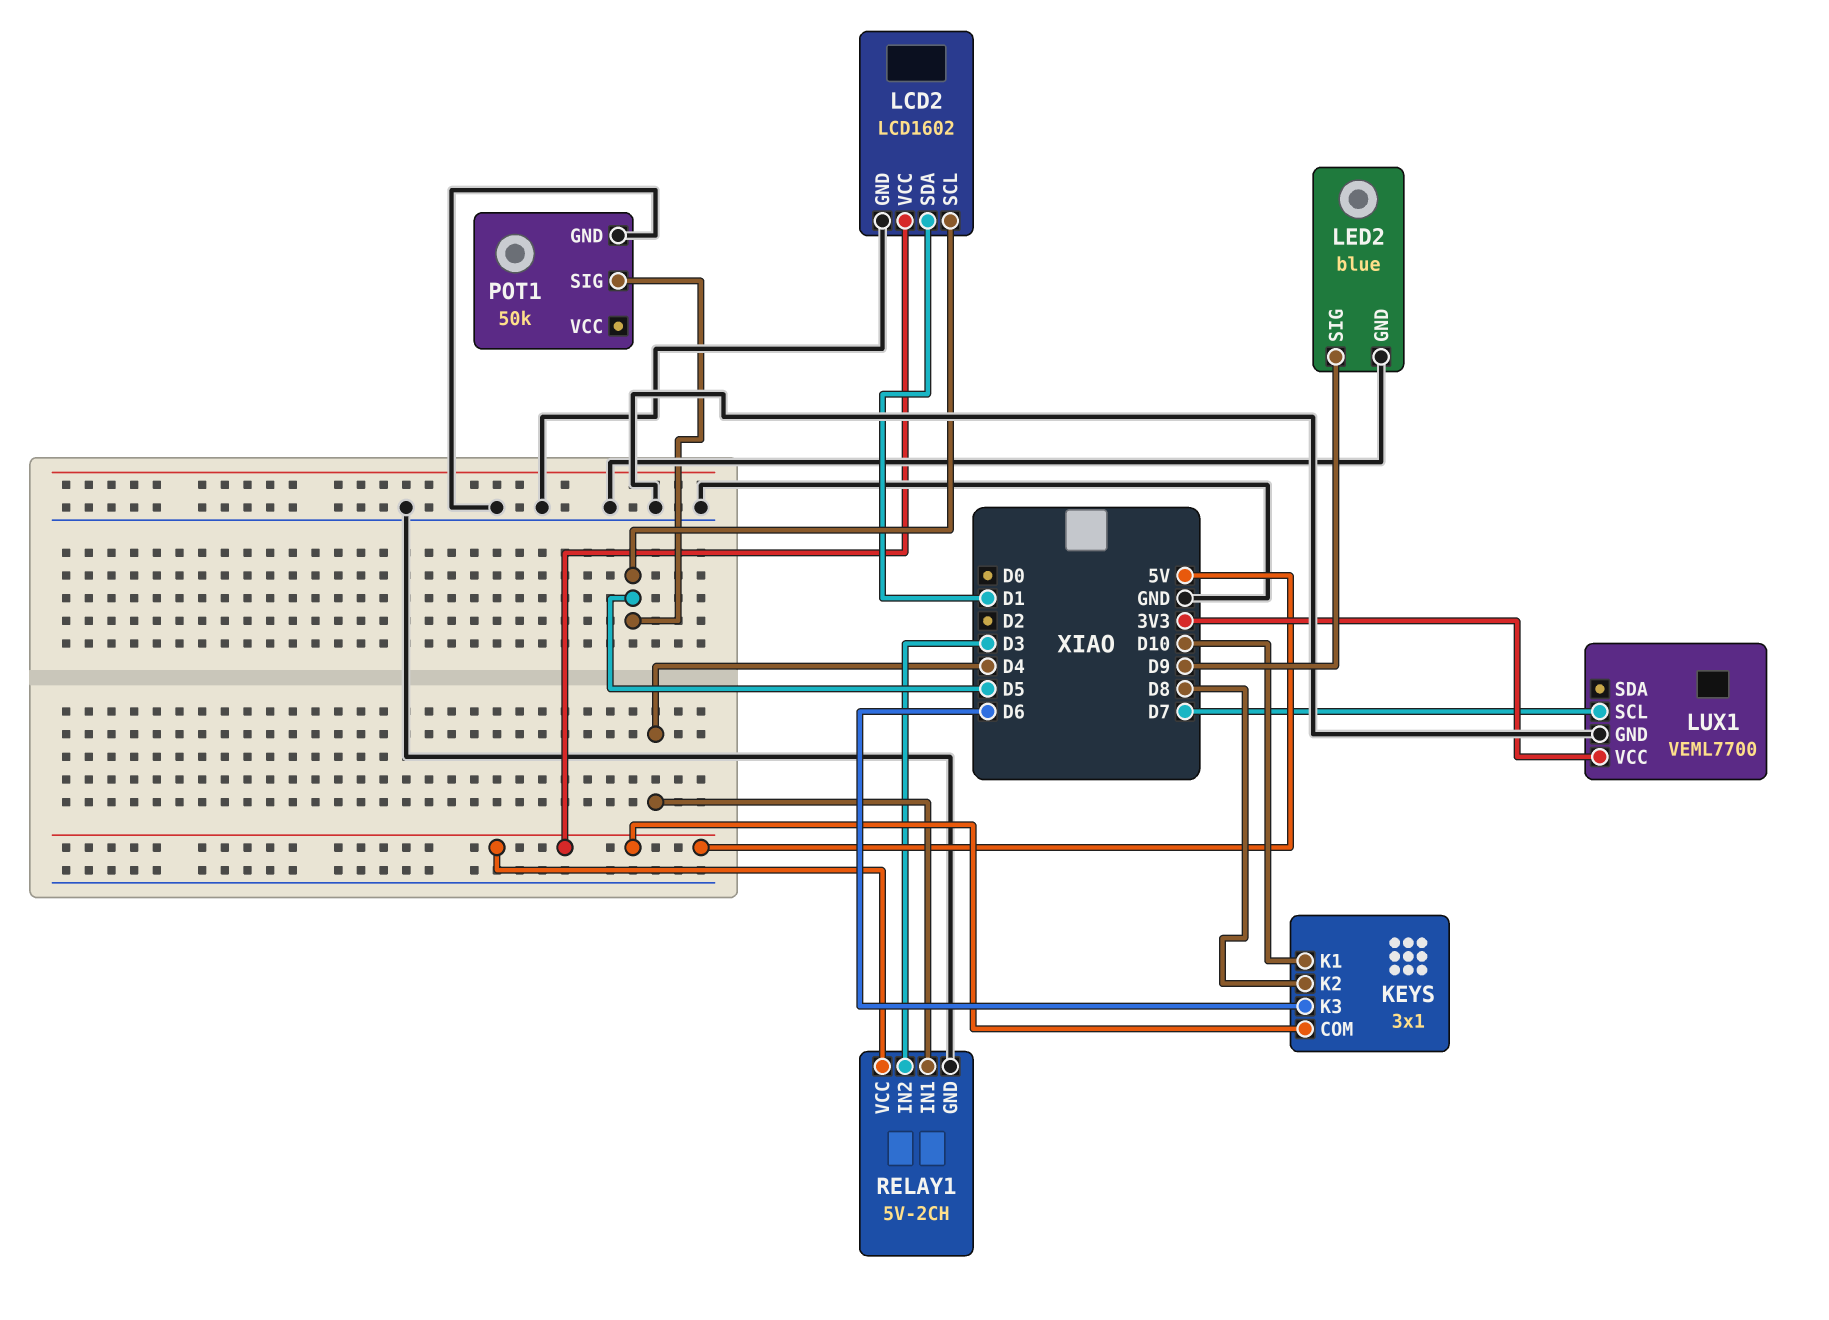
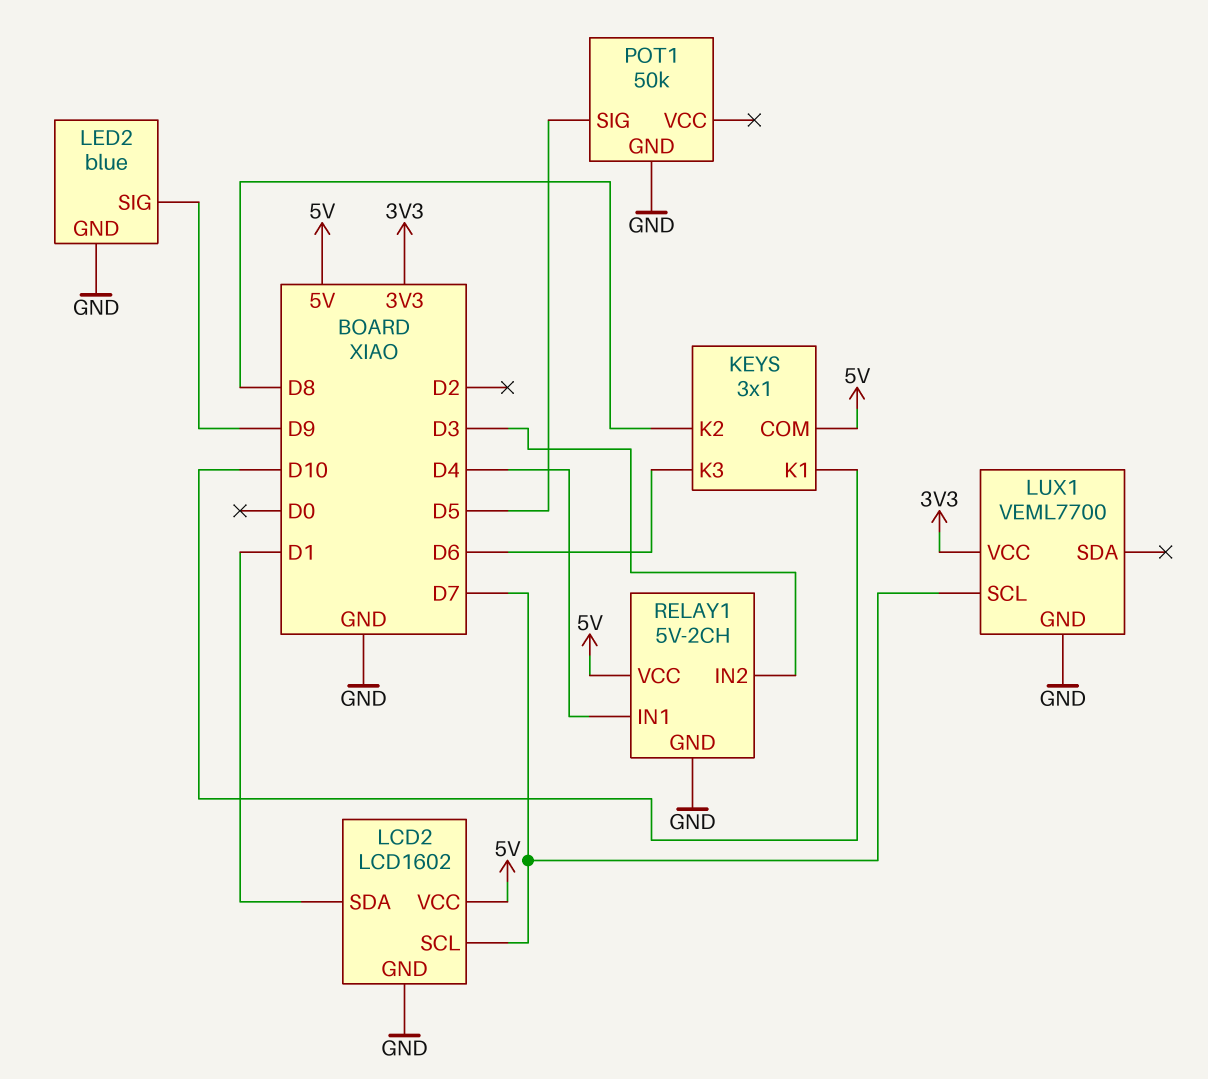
LCD2 pin SCL: D5 -> D7

